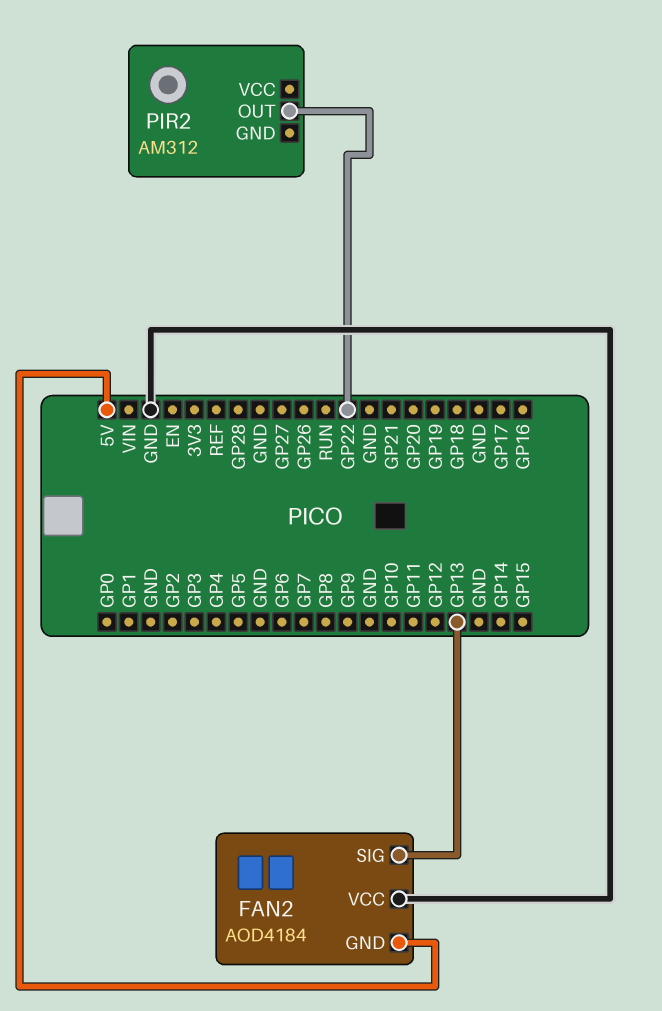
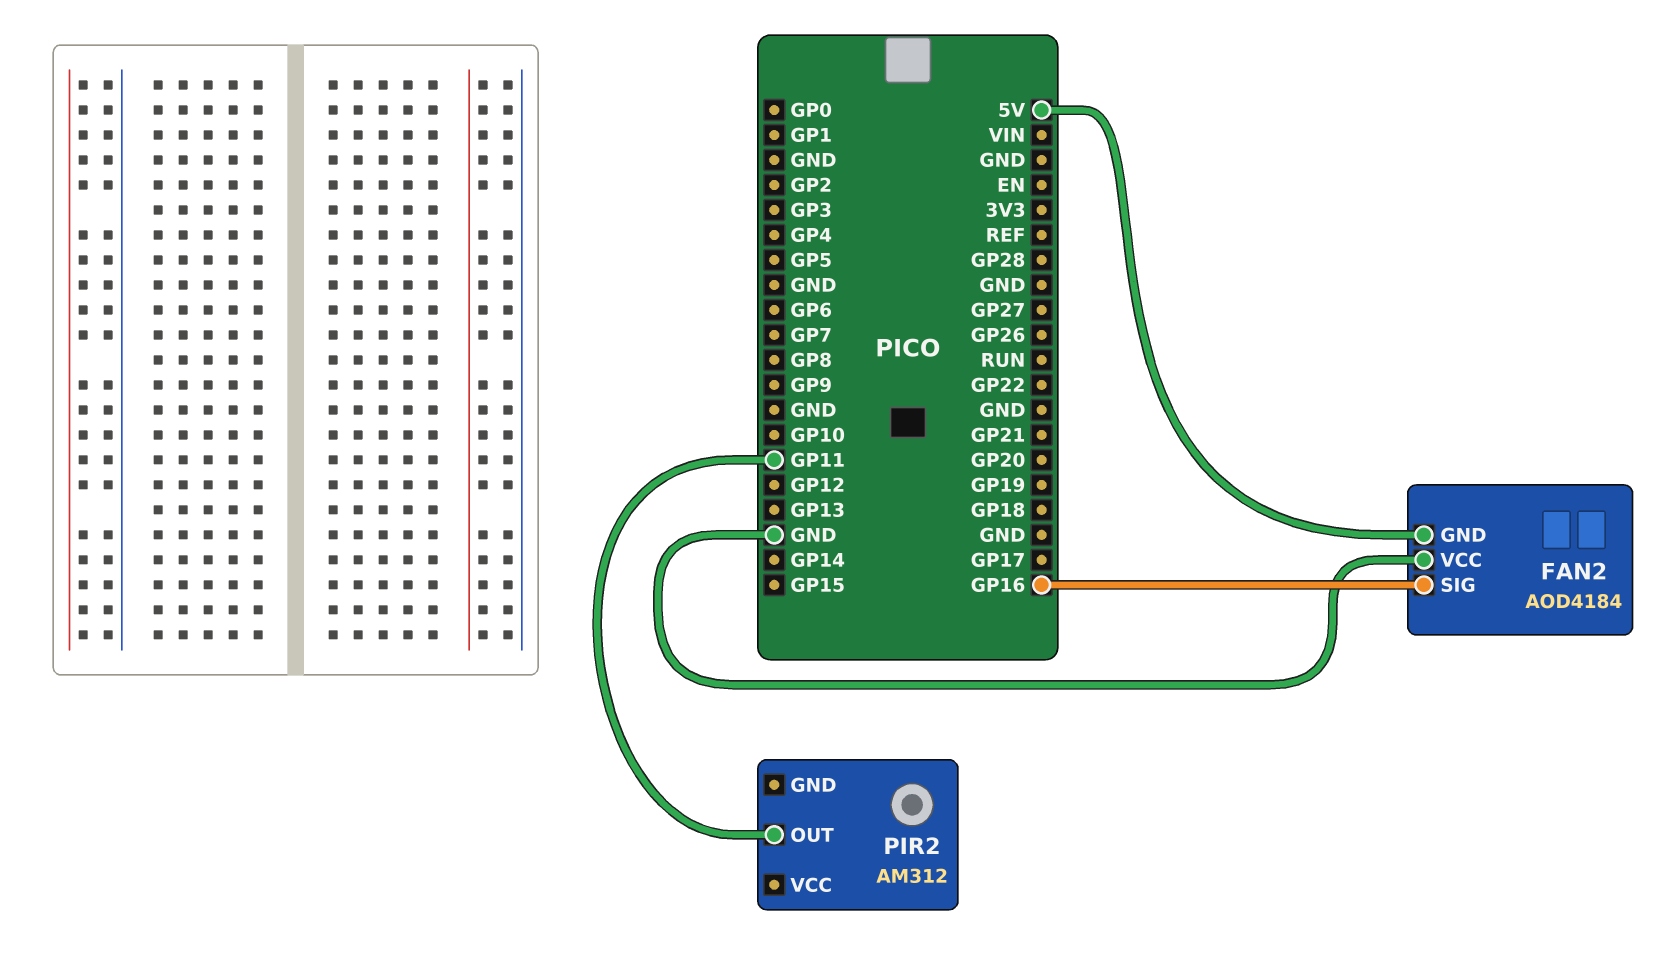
FAN2 pin SIG: GP13 -> GP16
PIR2 pin OUT: GP22 -> GP11

